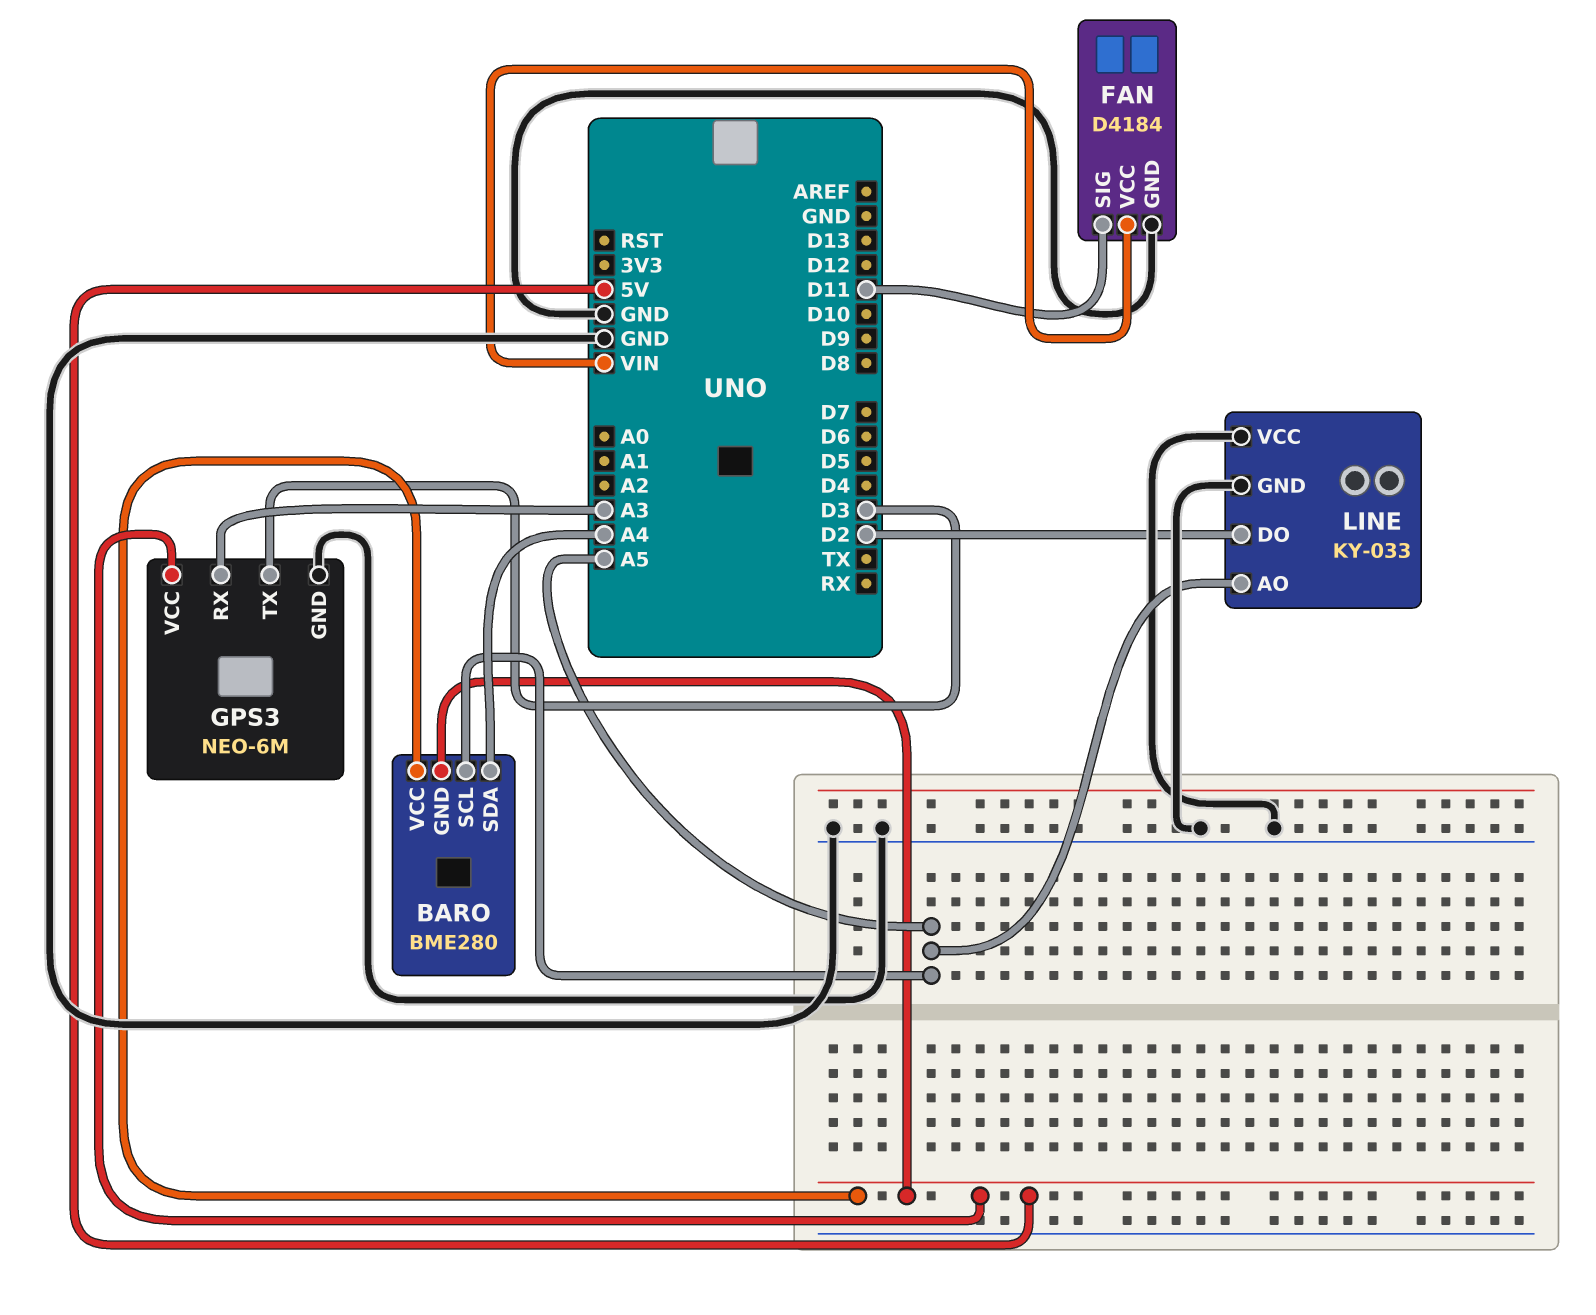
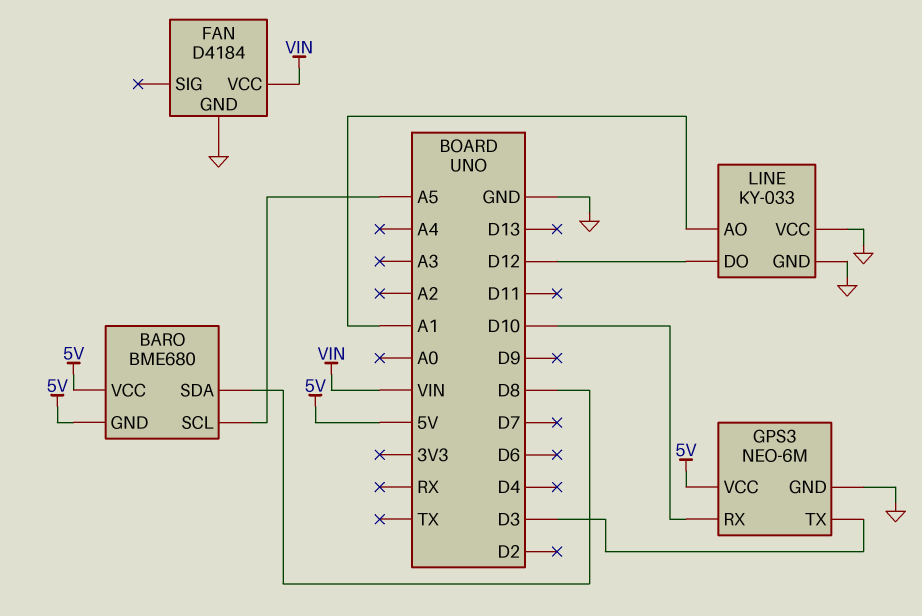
BARO: BME280 -> BME680
BARO pin SDA: A4 -> D8
FAN pin SIG: D11 -> none
GPS3 pin RX: A3 -> D10
LINE pin AO: A5 -> A1
LINE pin DO: D2 -> D12

